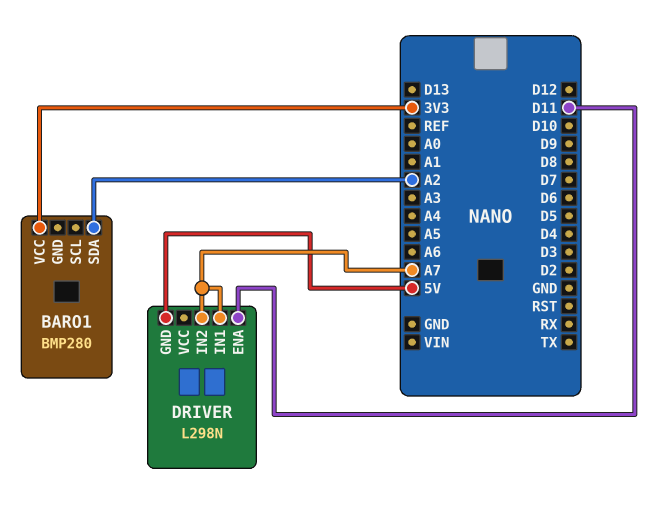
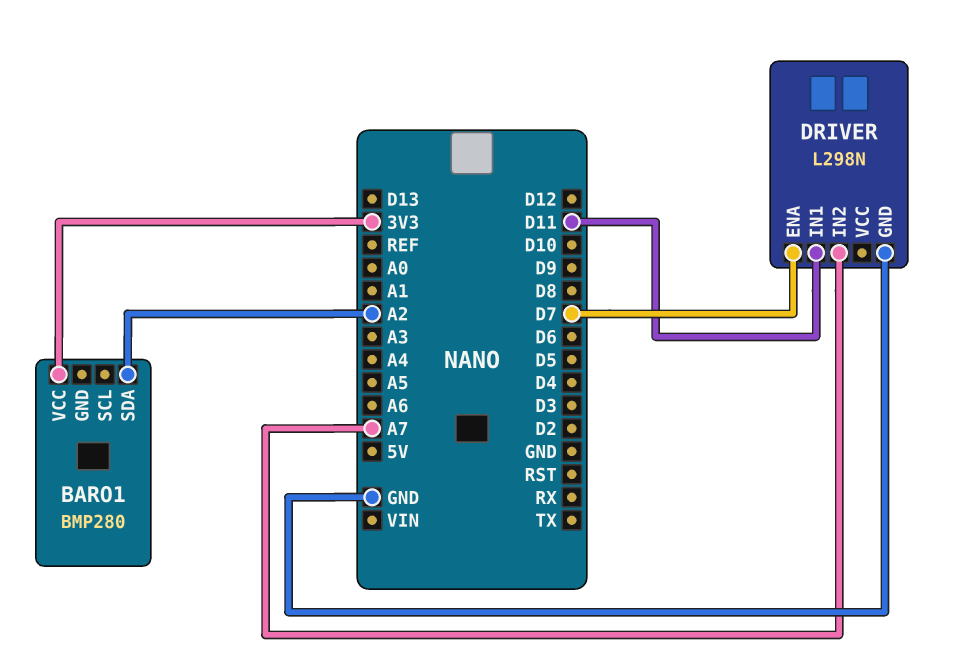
DRIVER pin ENA: D11 -> D7
DRIVER pin GND: 5V -> GND
DRIVER pin IN1: A7 -> D11

